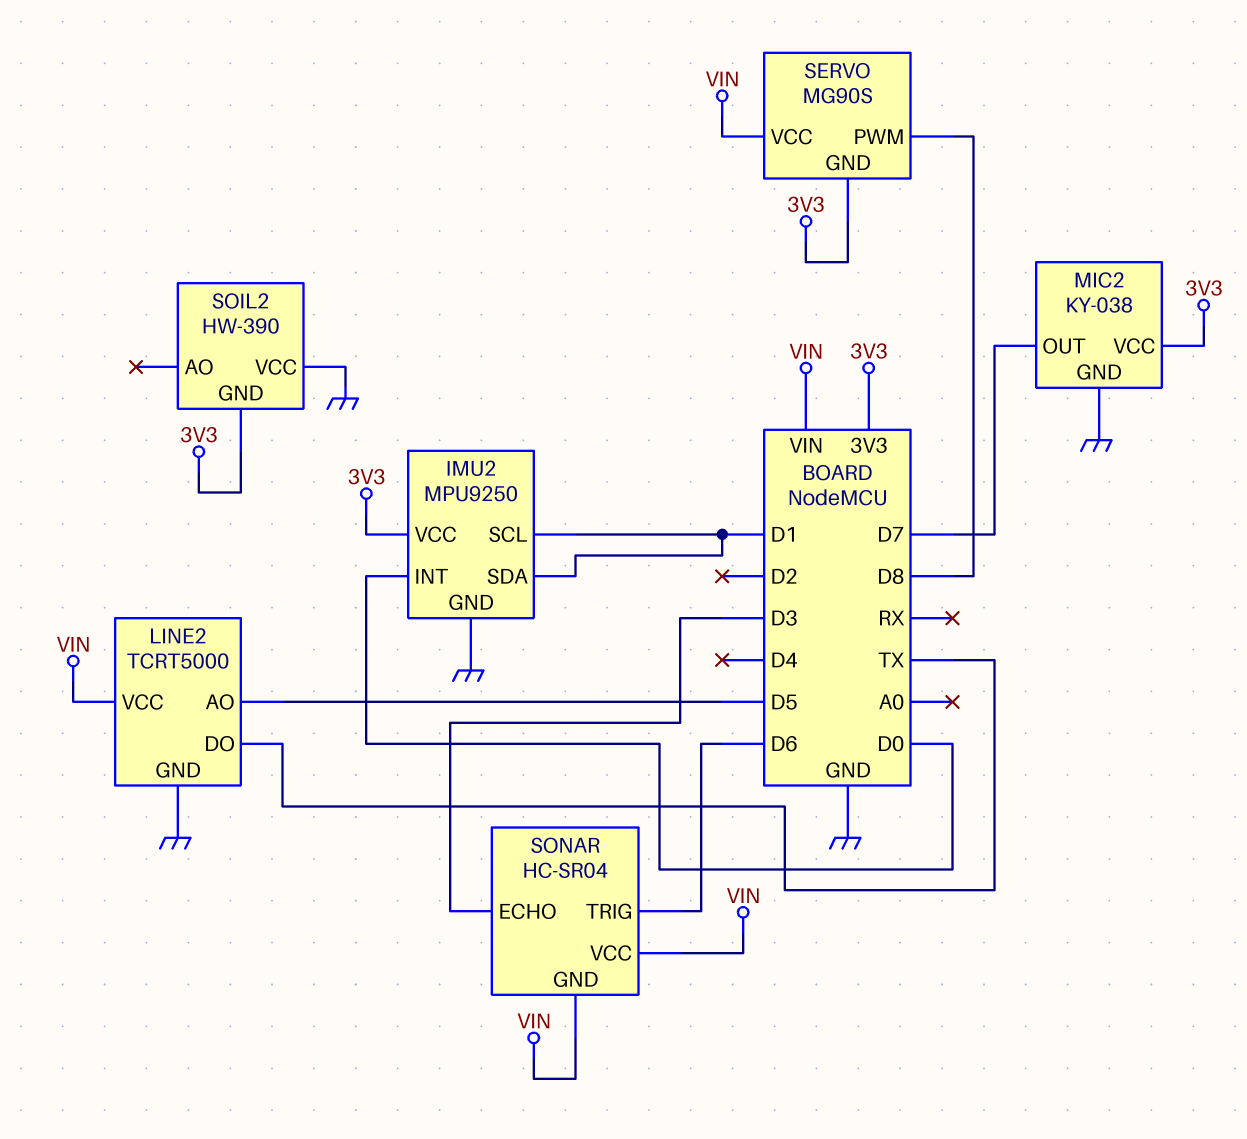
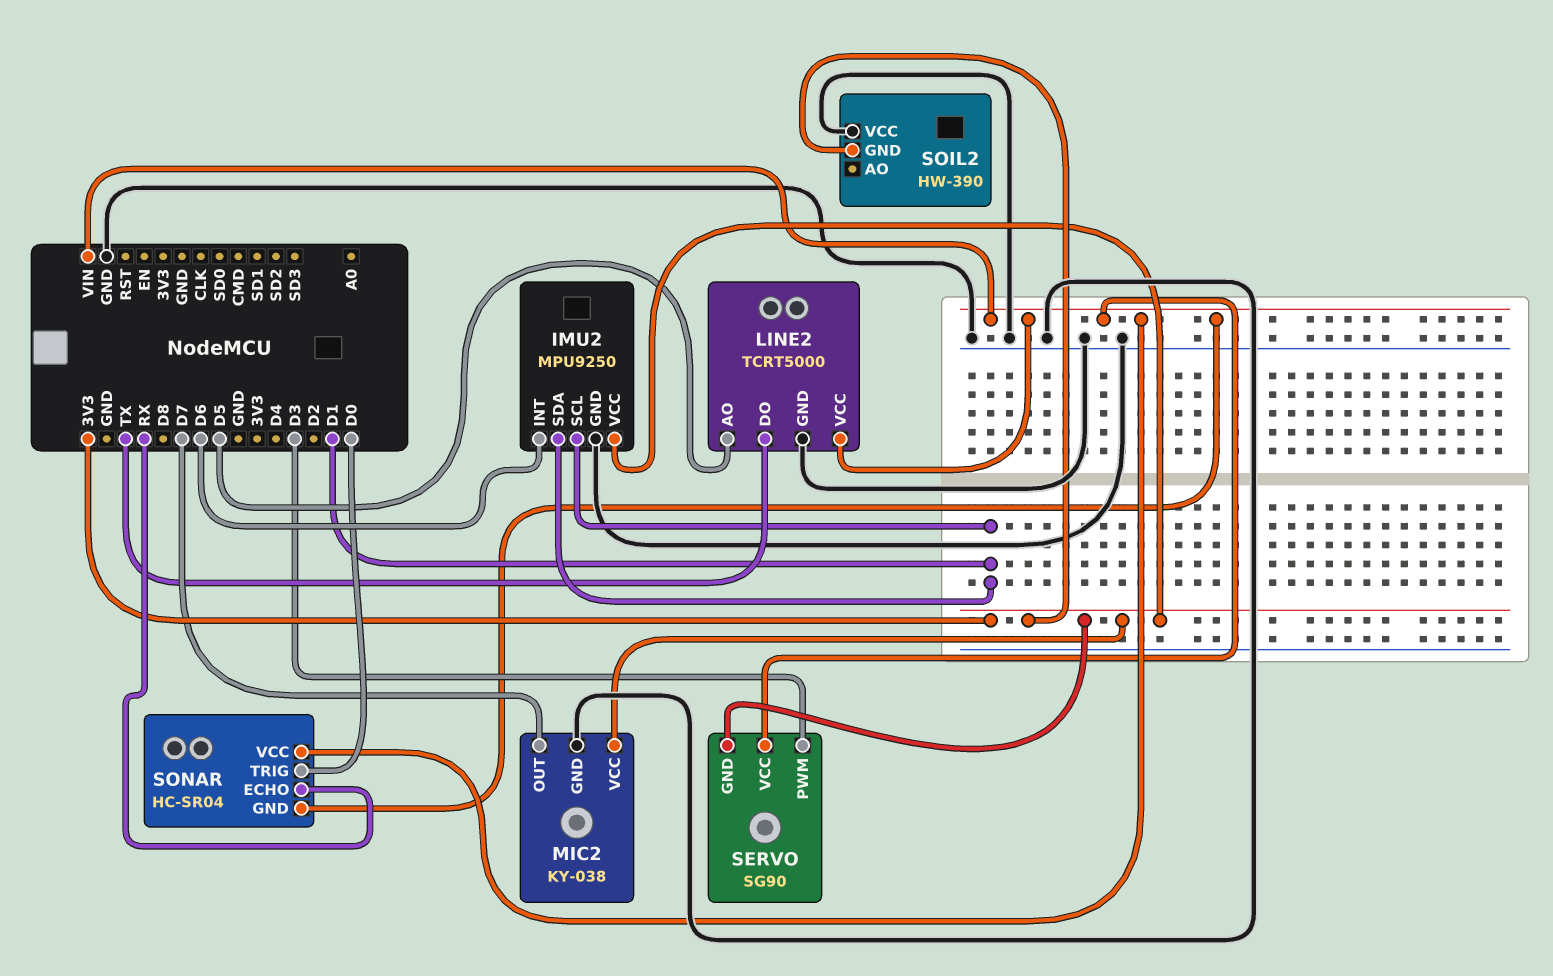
IMU2 pin INT: D0 -> D6
SERVO: MG90S -> SG90
SERVO pin PWM: D8 -> D3
SONAR pin ECHO: D3 -> RX
SONAR pin TRIG: D6 -> D0

